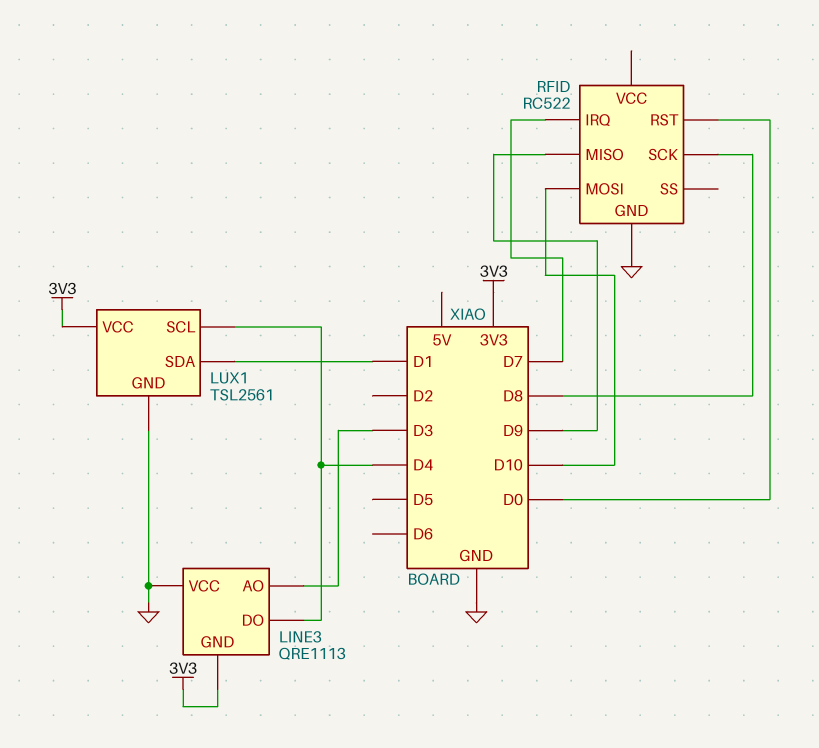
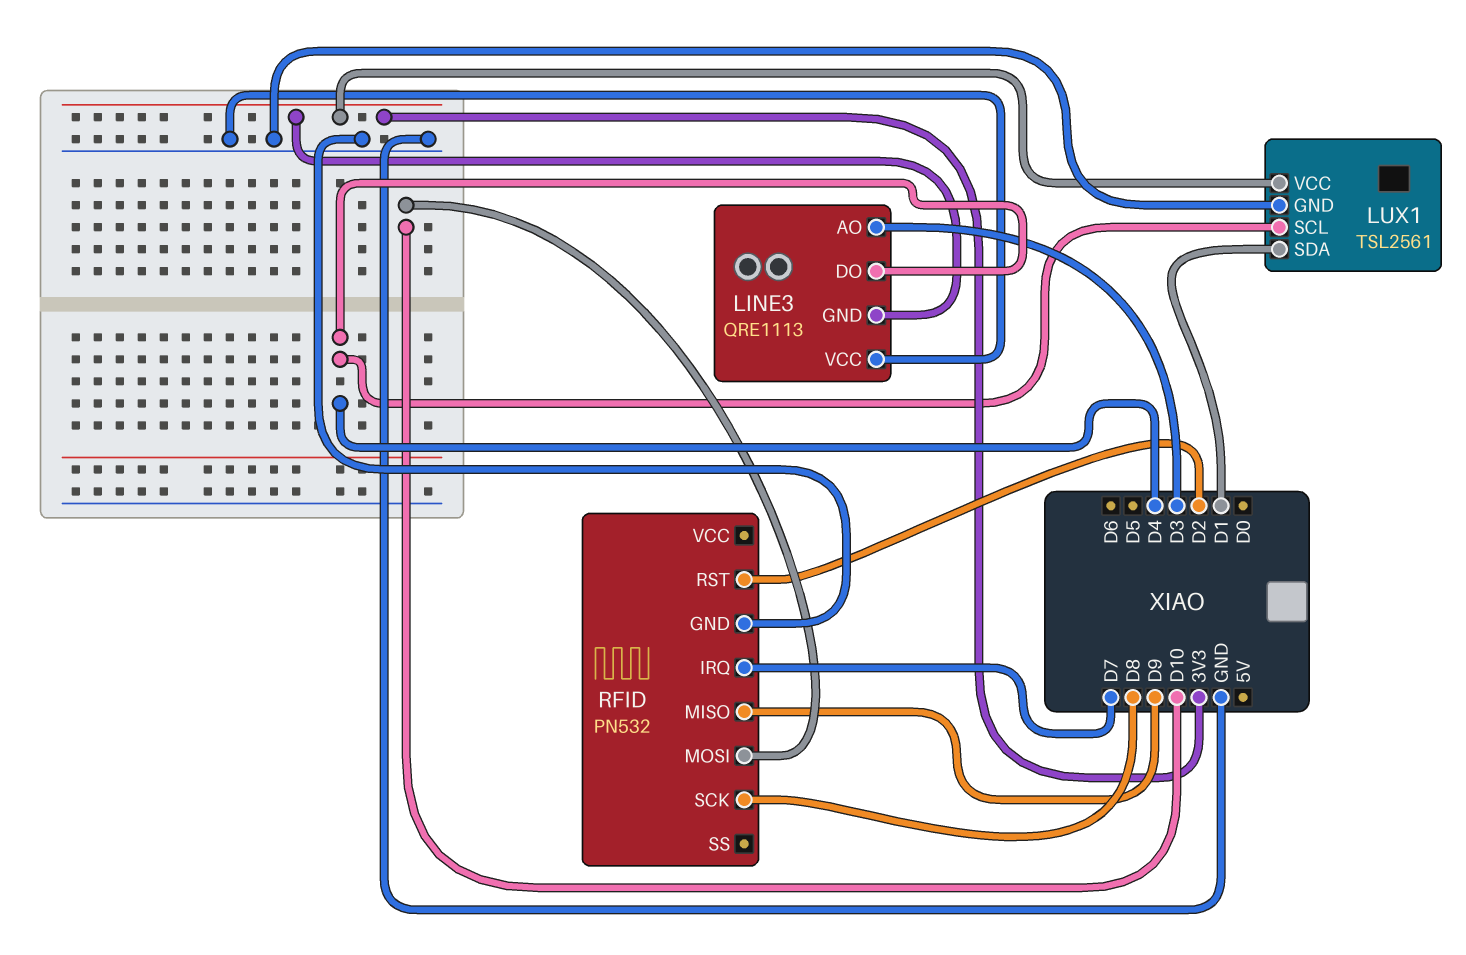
RFID: RC522 -> PN532
RFID pin RST: D0 -> D2

